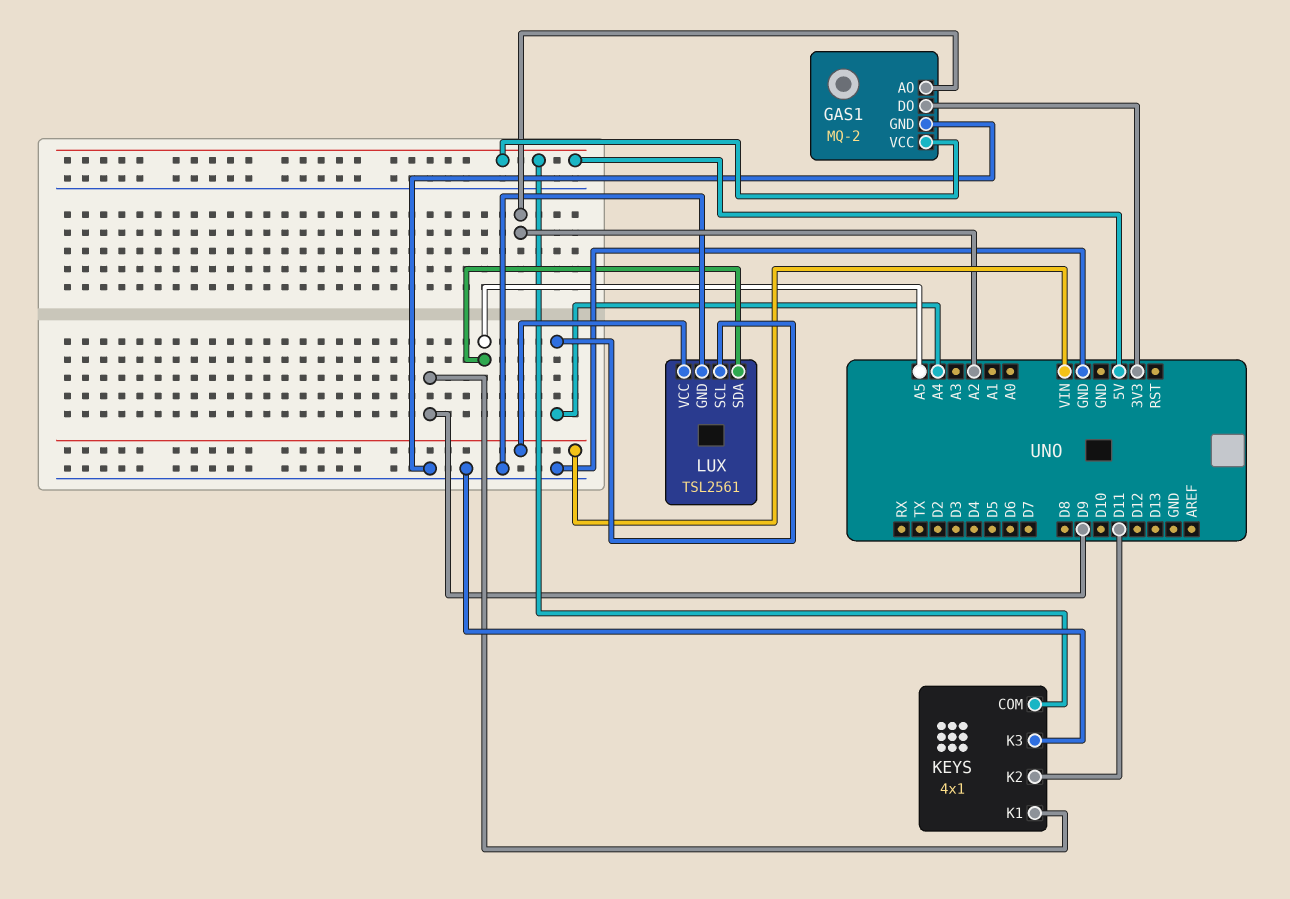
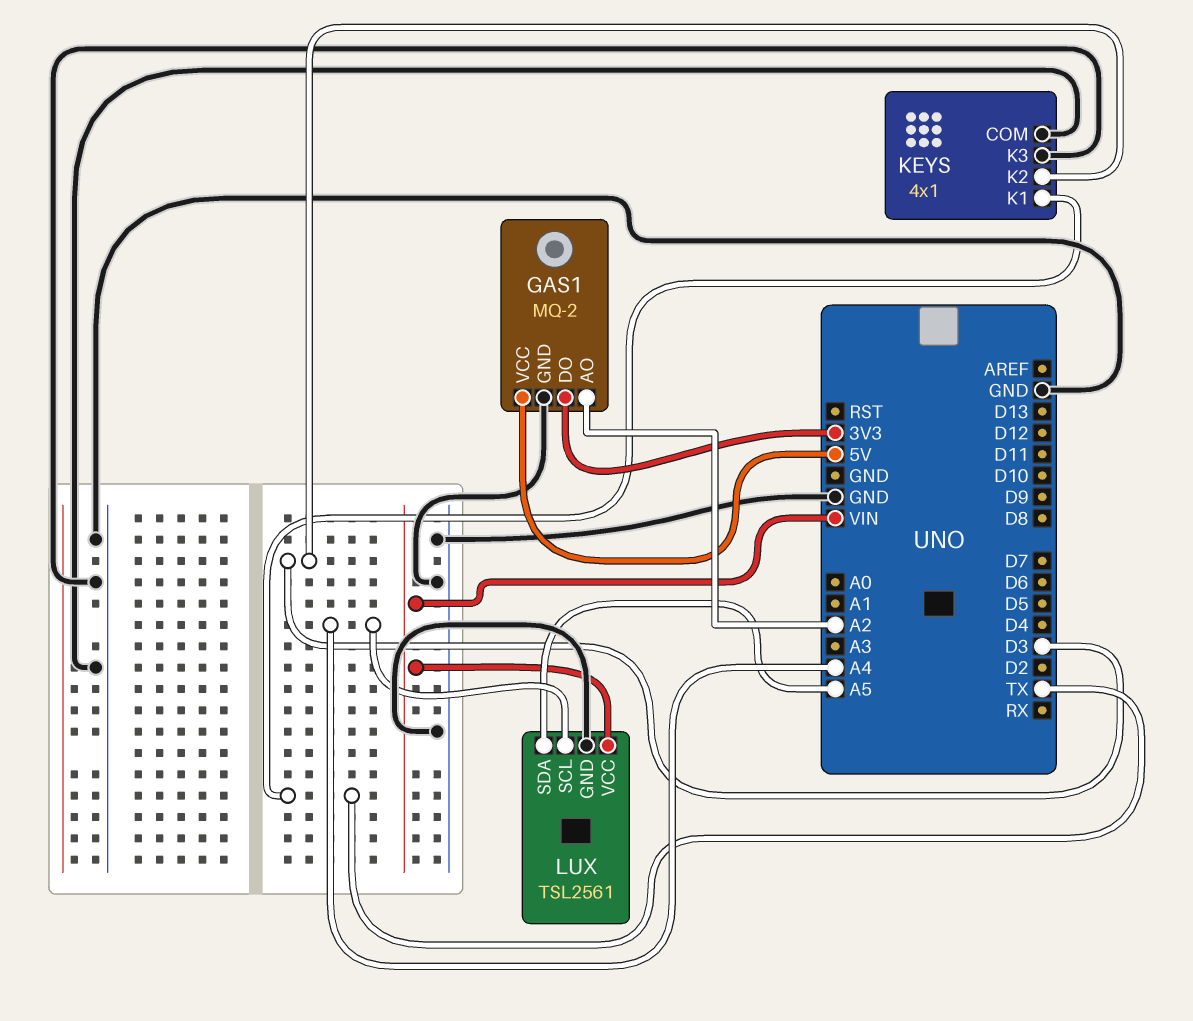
KEYS pin COM: 5V -> GND
KEYS pin K1: D9 -> TX
KEYS pin K2: D11 -> D3

